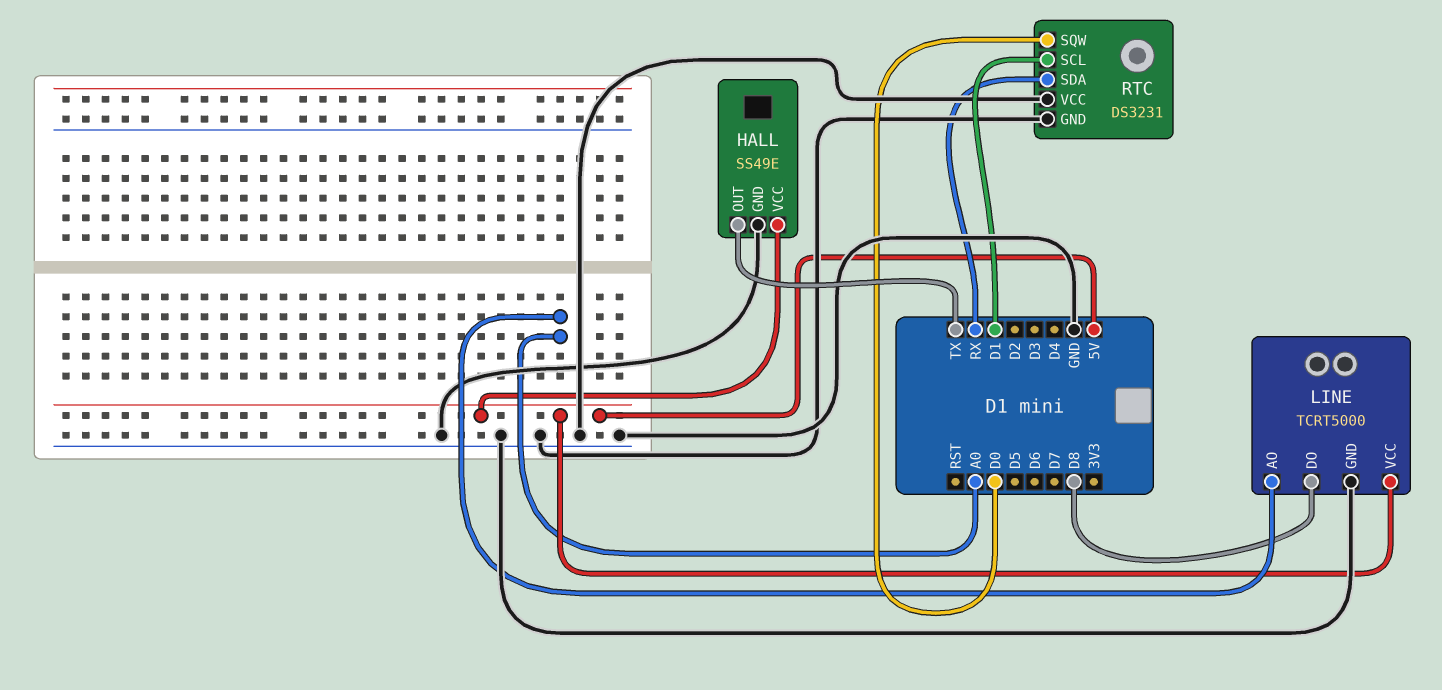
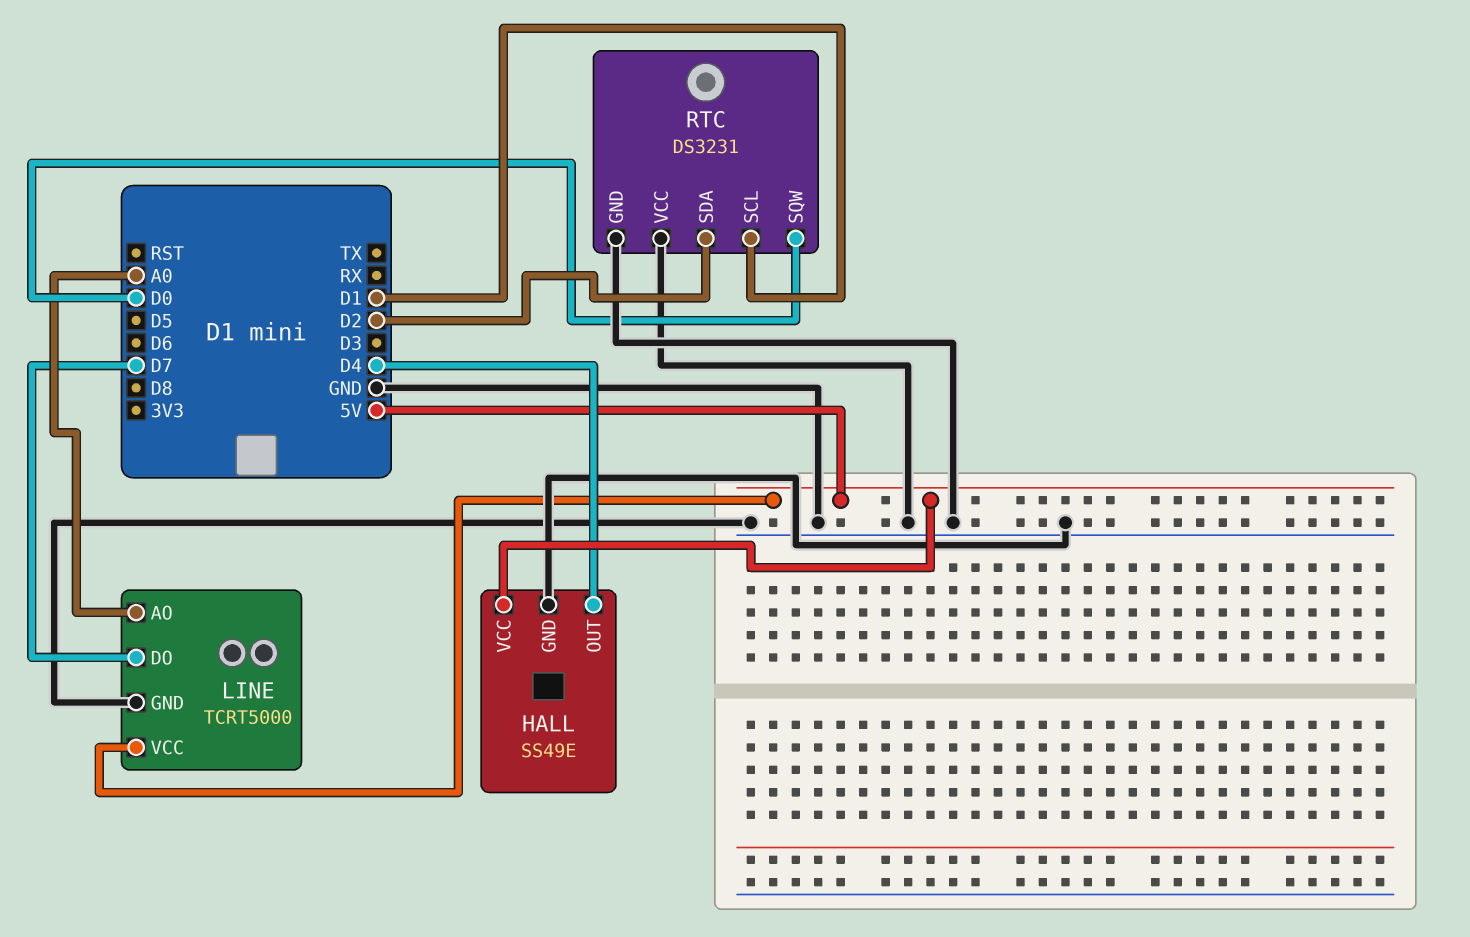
HALL pin OUT: TX -> D4
LINE pin DO: D8 -> D7
RTC pin SDA: RX -> D2

